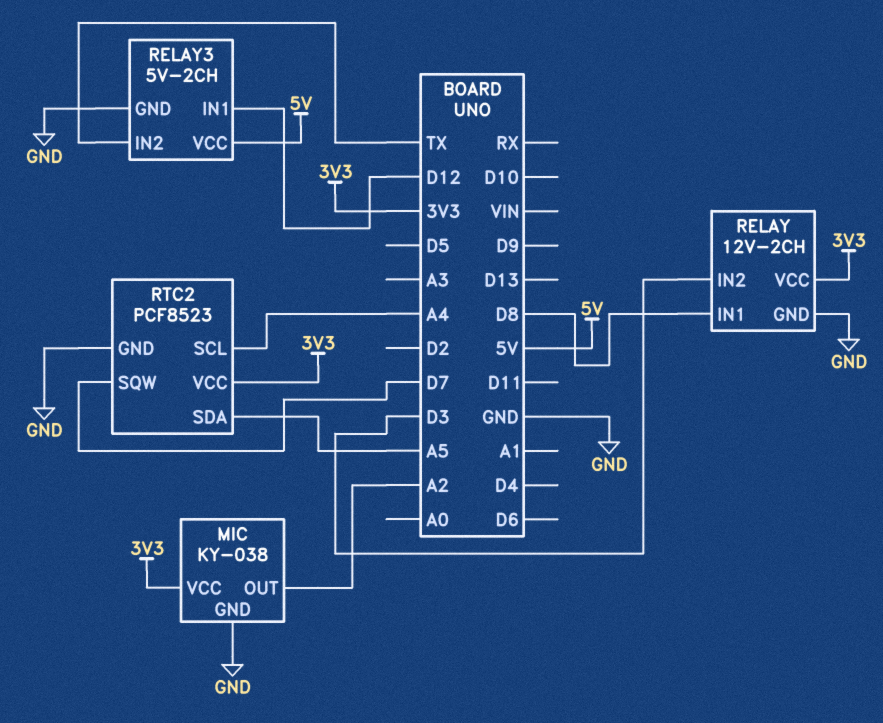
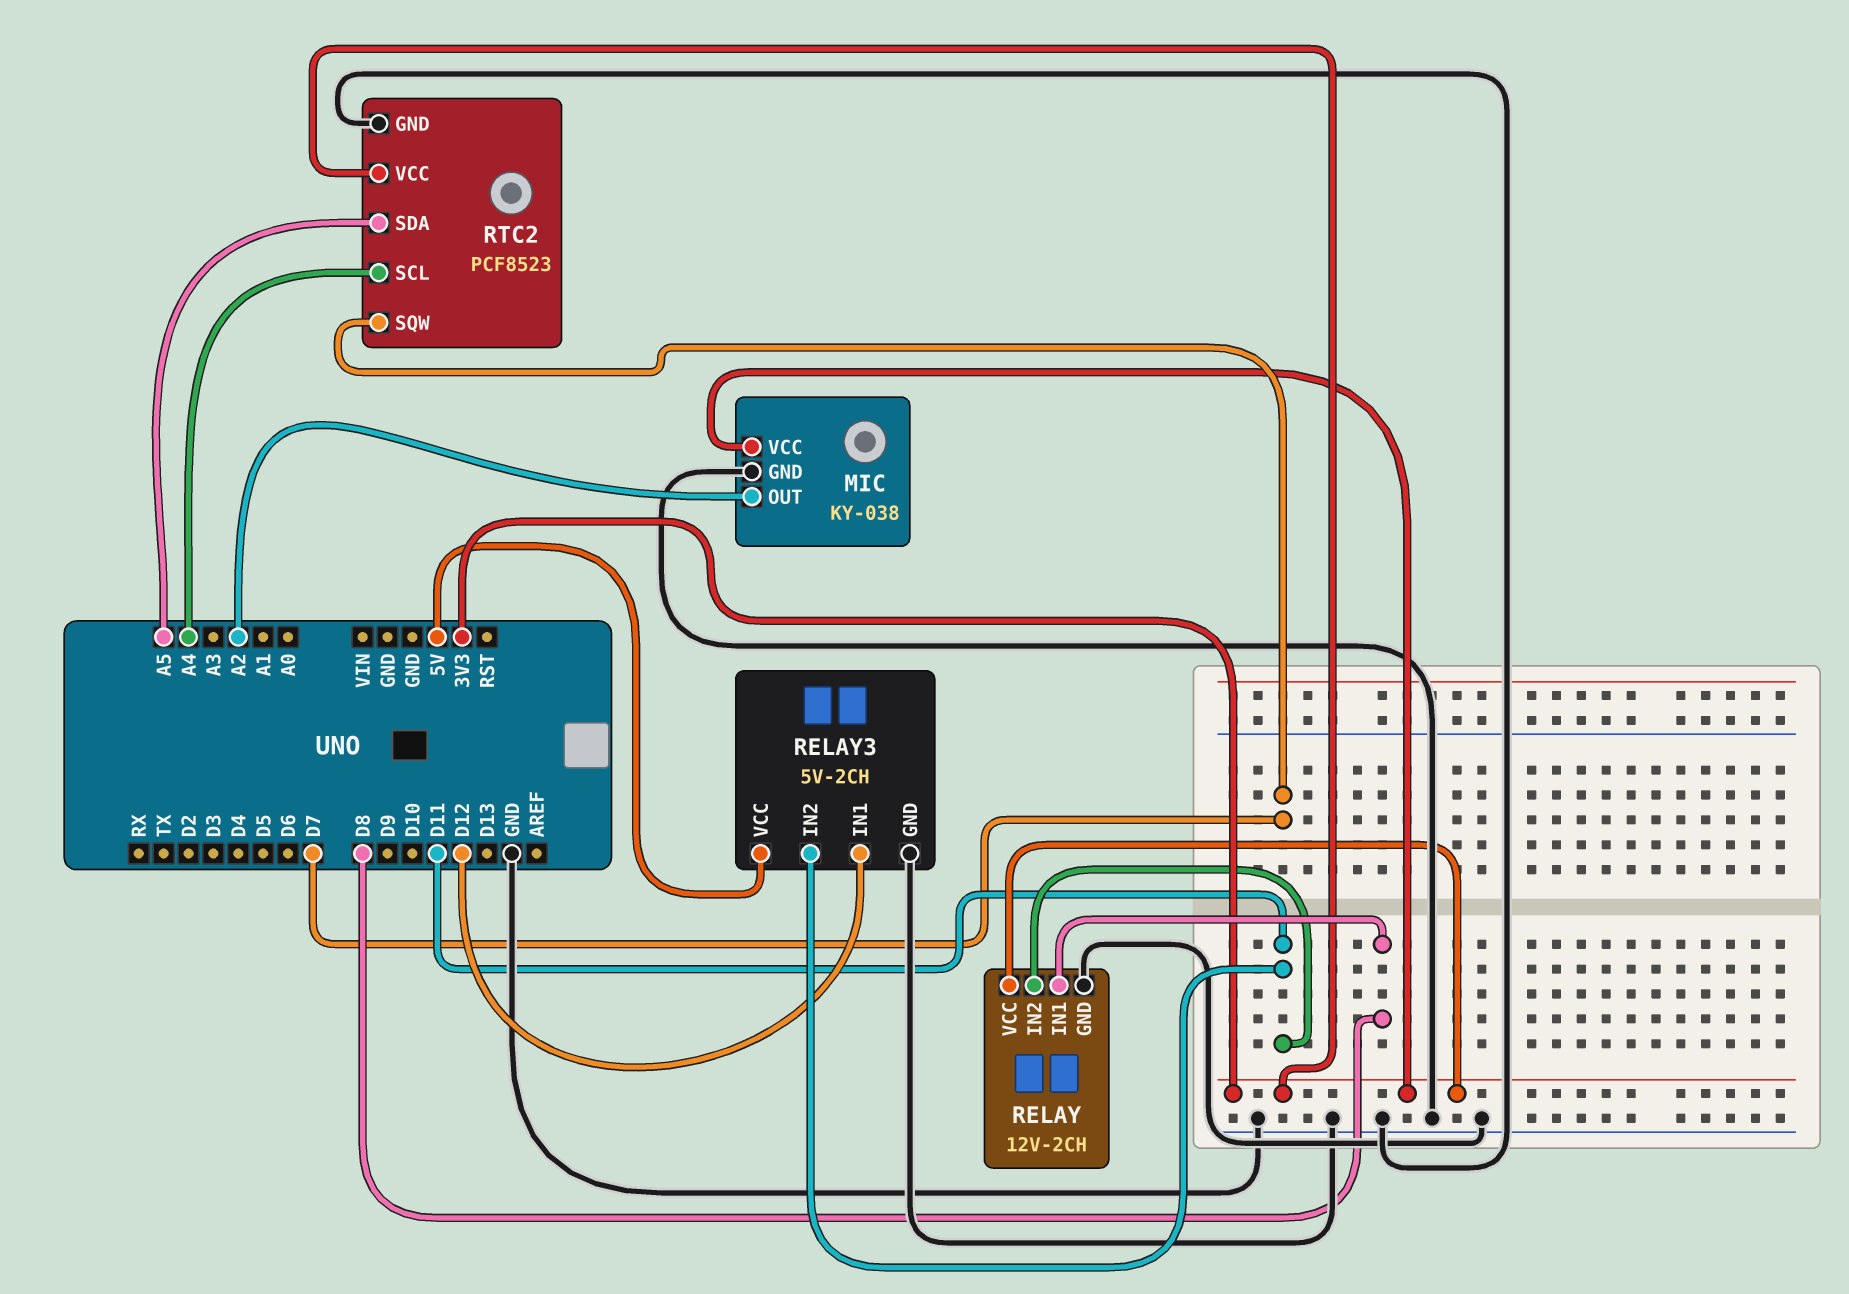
RELAY pin IN2: D3 -> D11
RELAY3 pin IN2: TX -> D11

